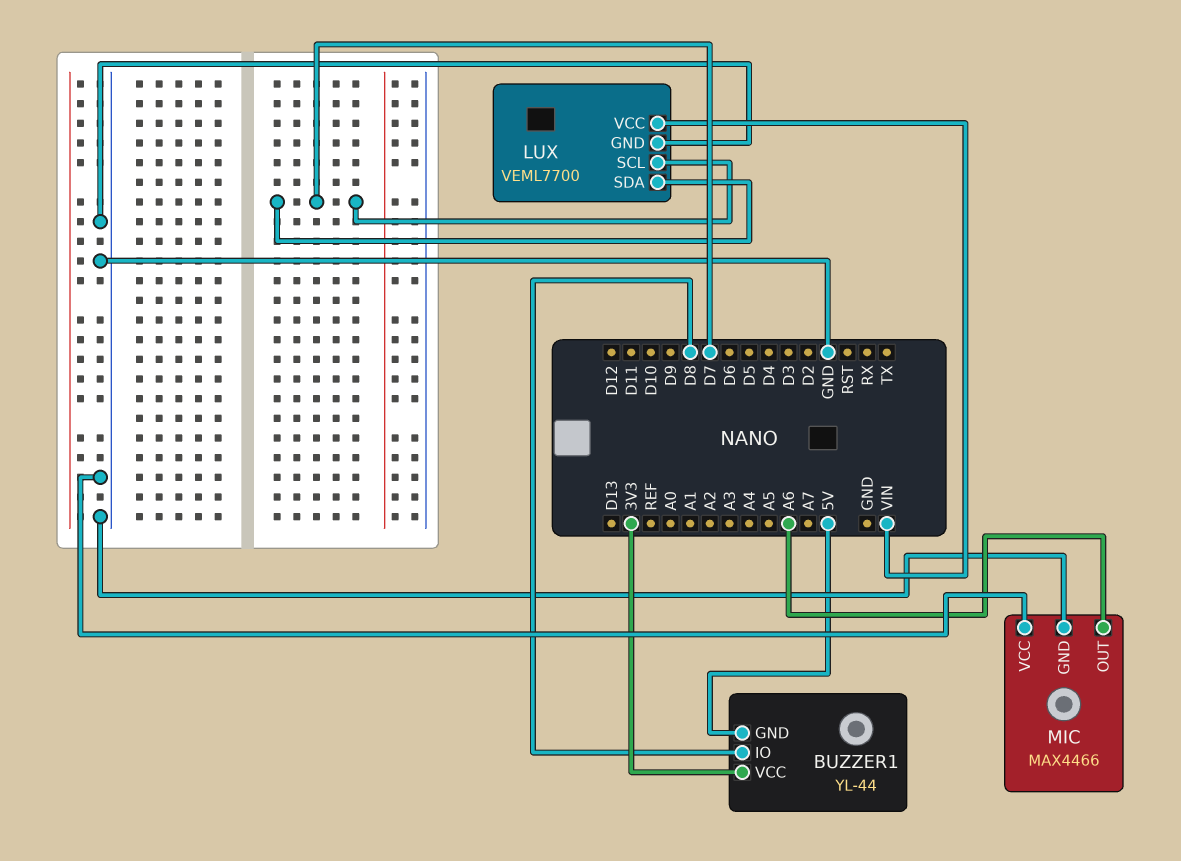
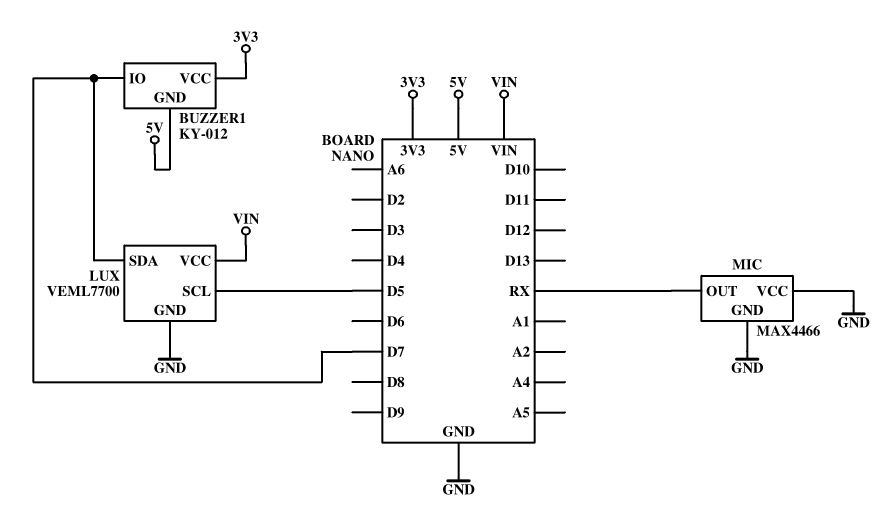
BUZZER1: YL-44 -> KY-012
BUZZER1 pin IO: D8 -> D7
LUX pin SCL: D7 -> D5
MIC pin OUT: A6 -> RX

